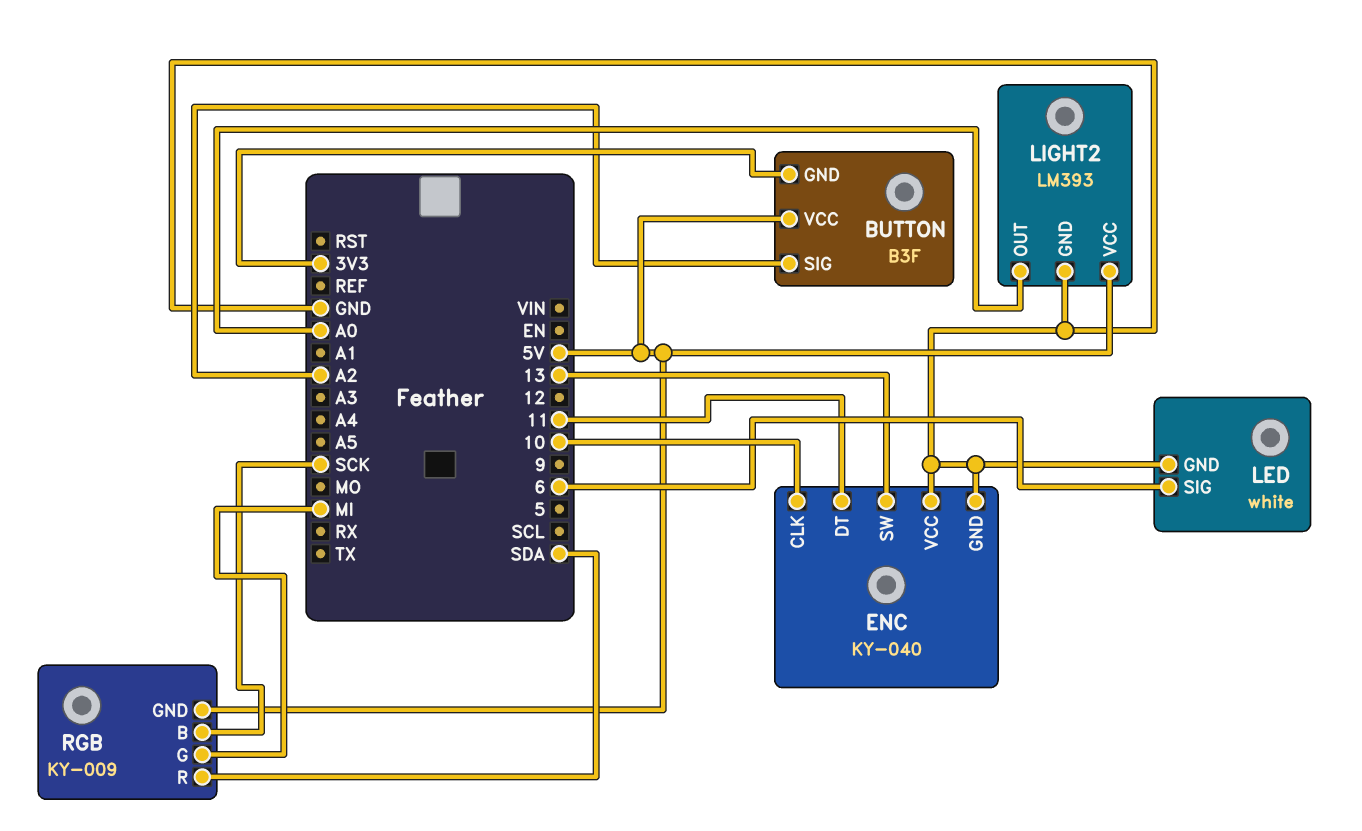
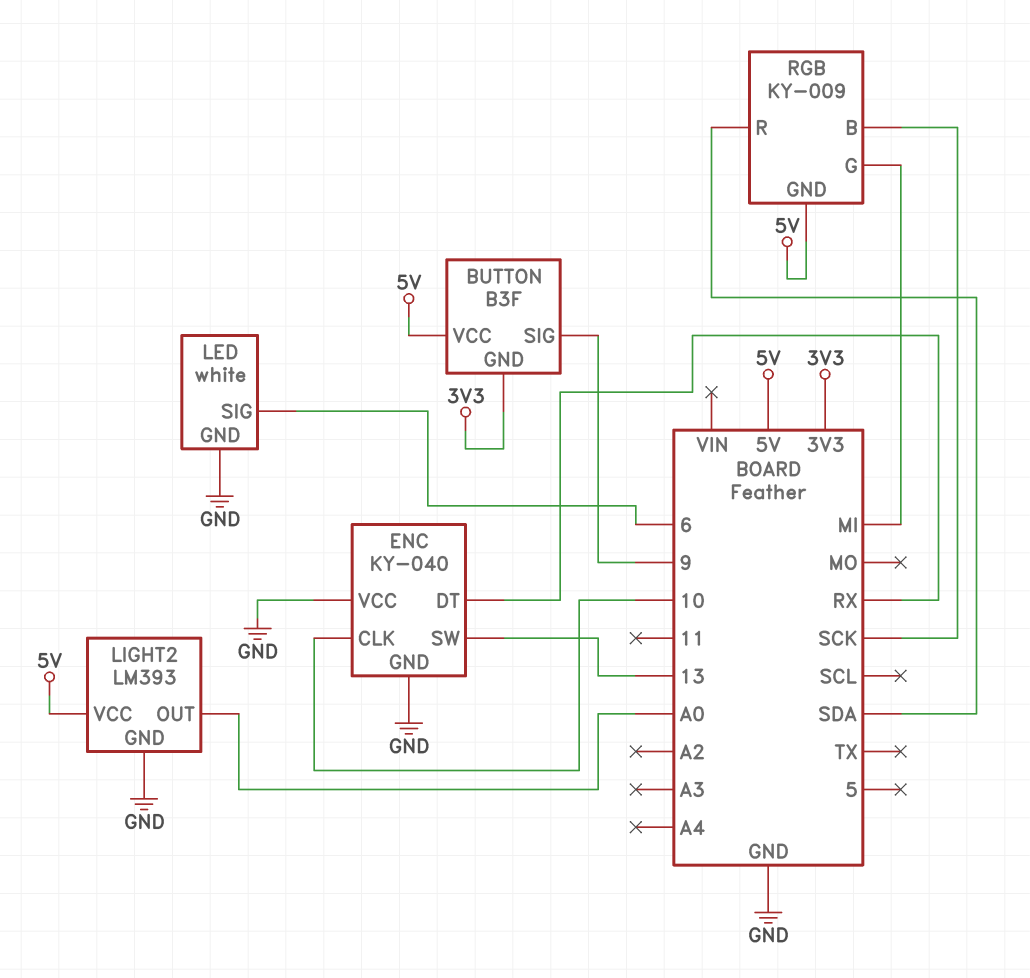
BUTTON pin SIG: A2 -> 9
ENC pin DT: 11 -> RX

